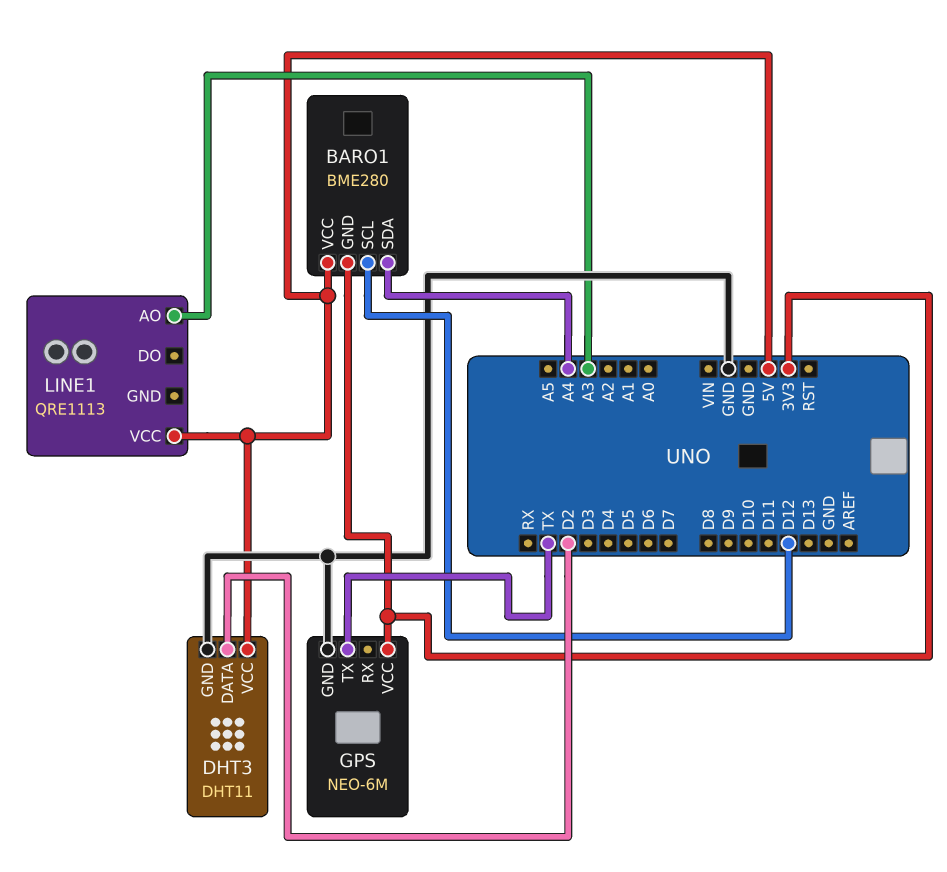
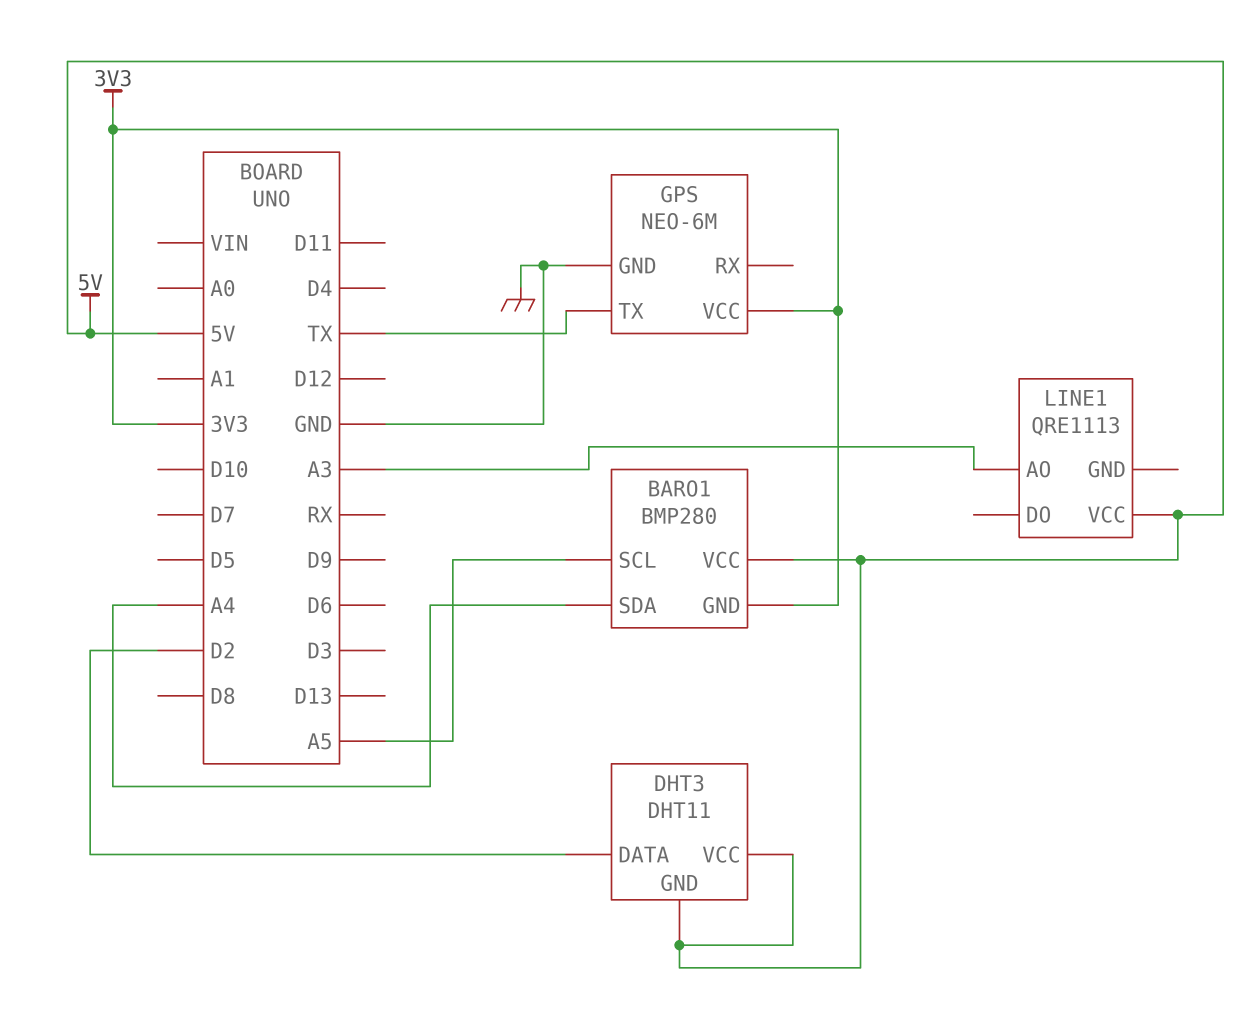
BARO1: BME280 -> BMP280
BARO1 pin SCL: D12 -> A5
DHT3 pin GND: GND -> 5V

